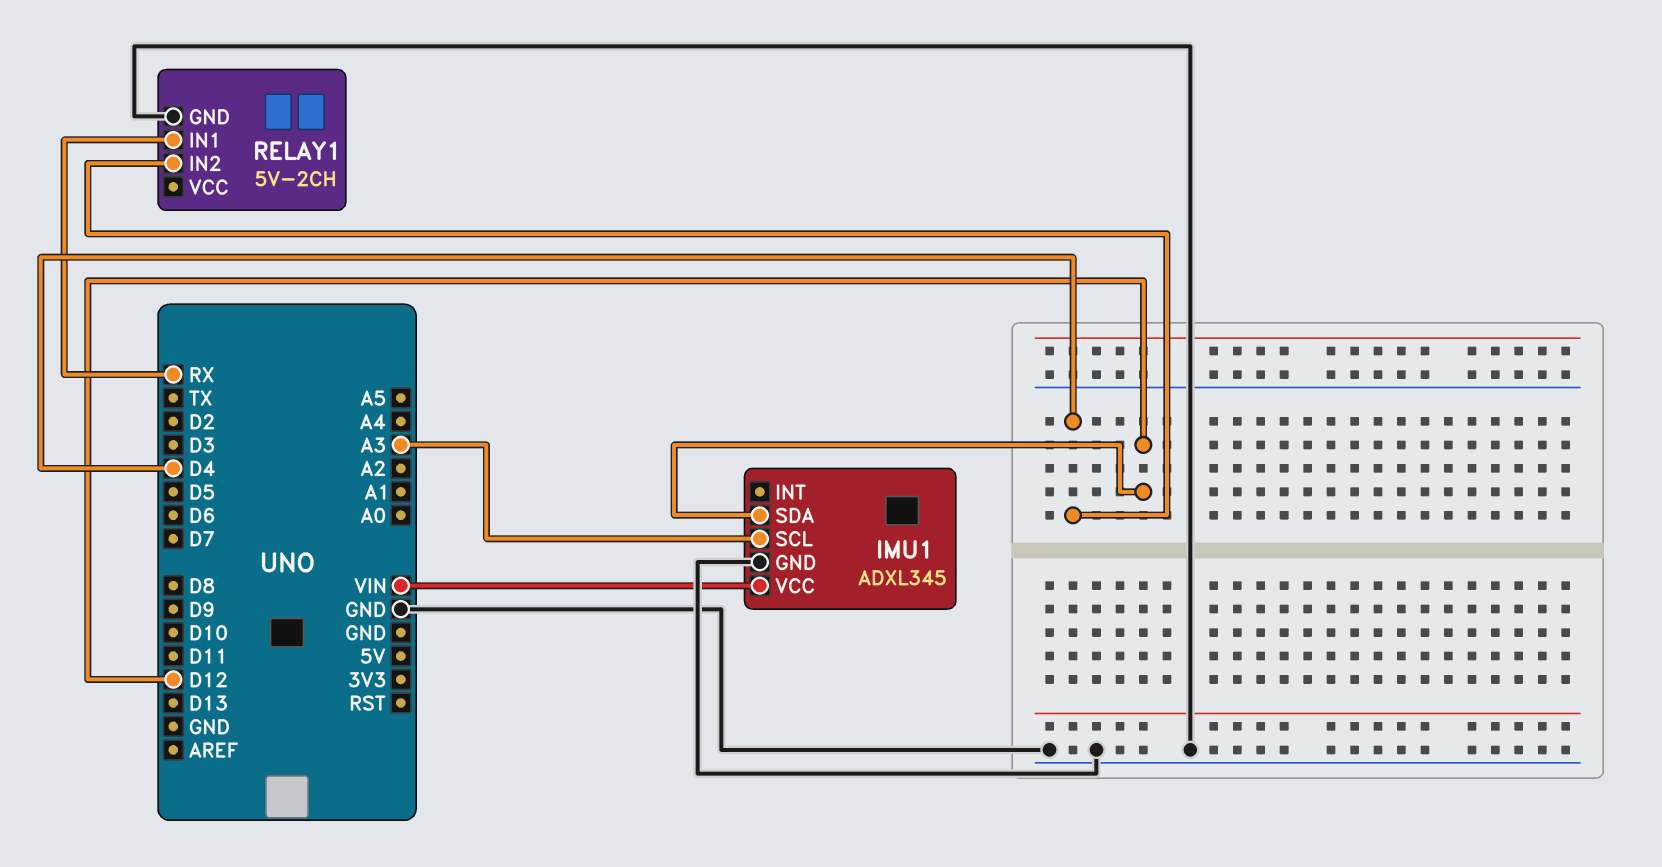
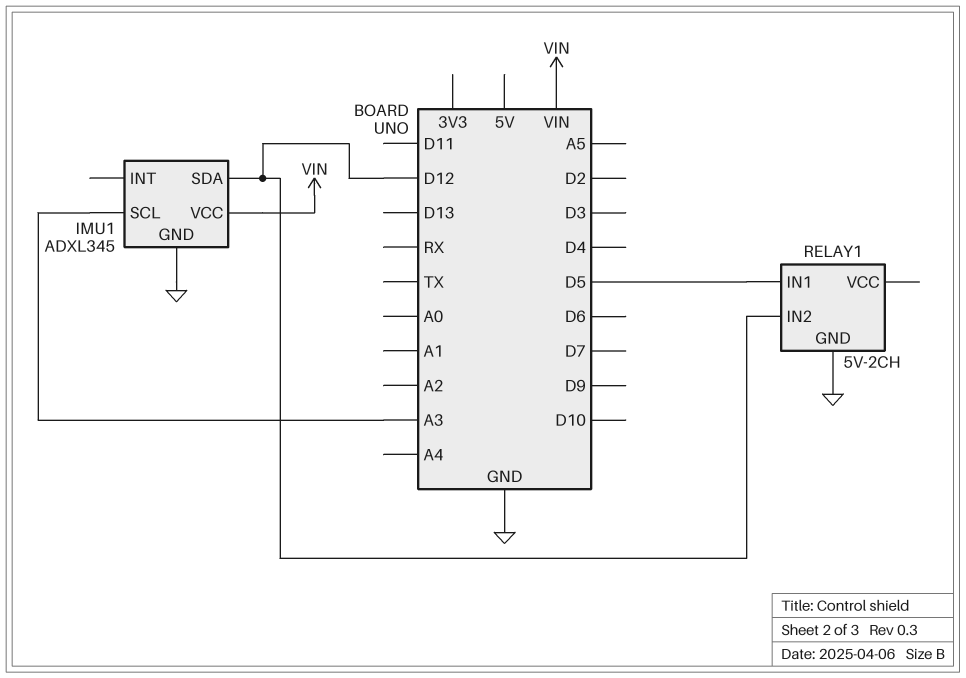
RELAY1 pin IN1: RX -> D5
RELAY1 pin IN2: D4 -> D12

